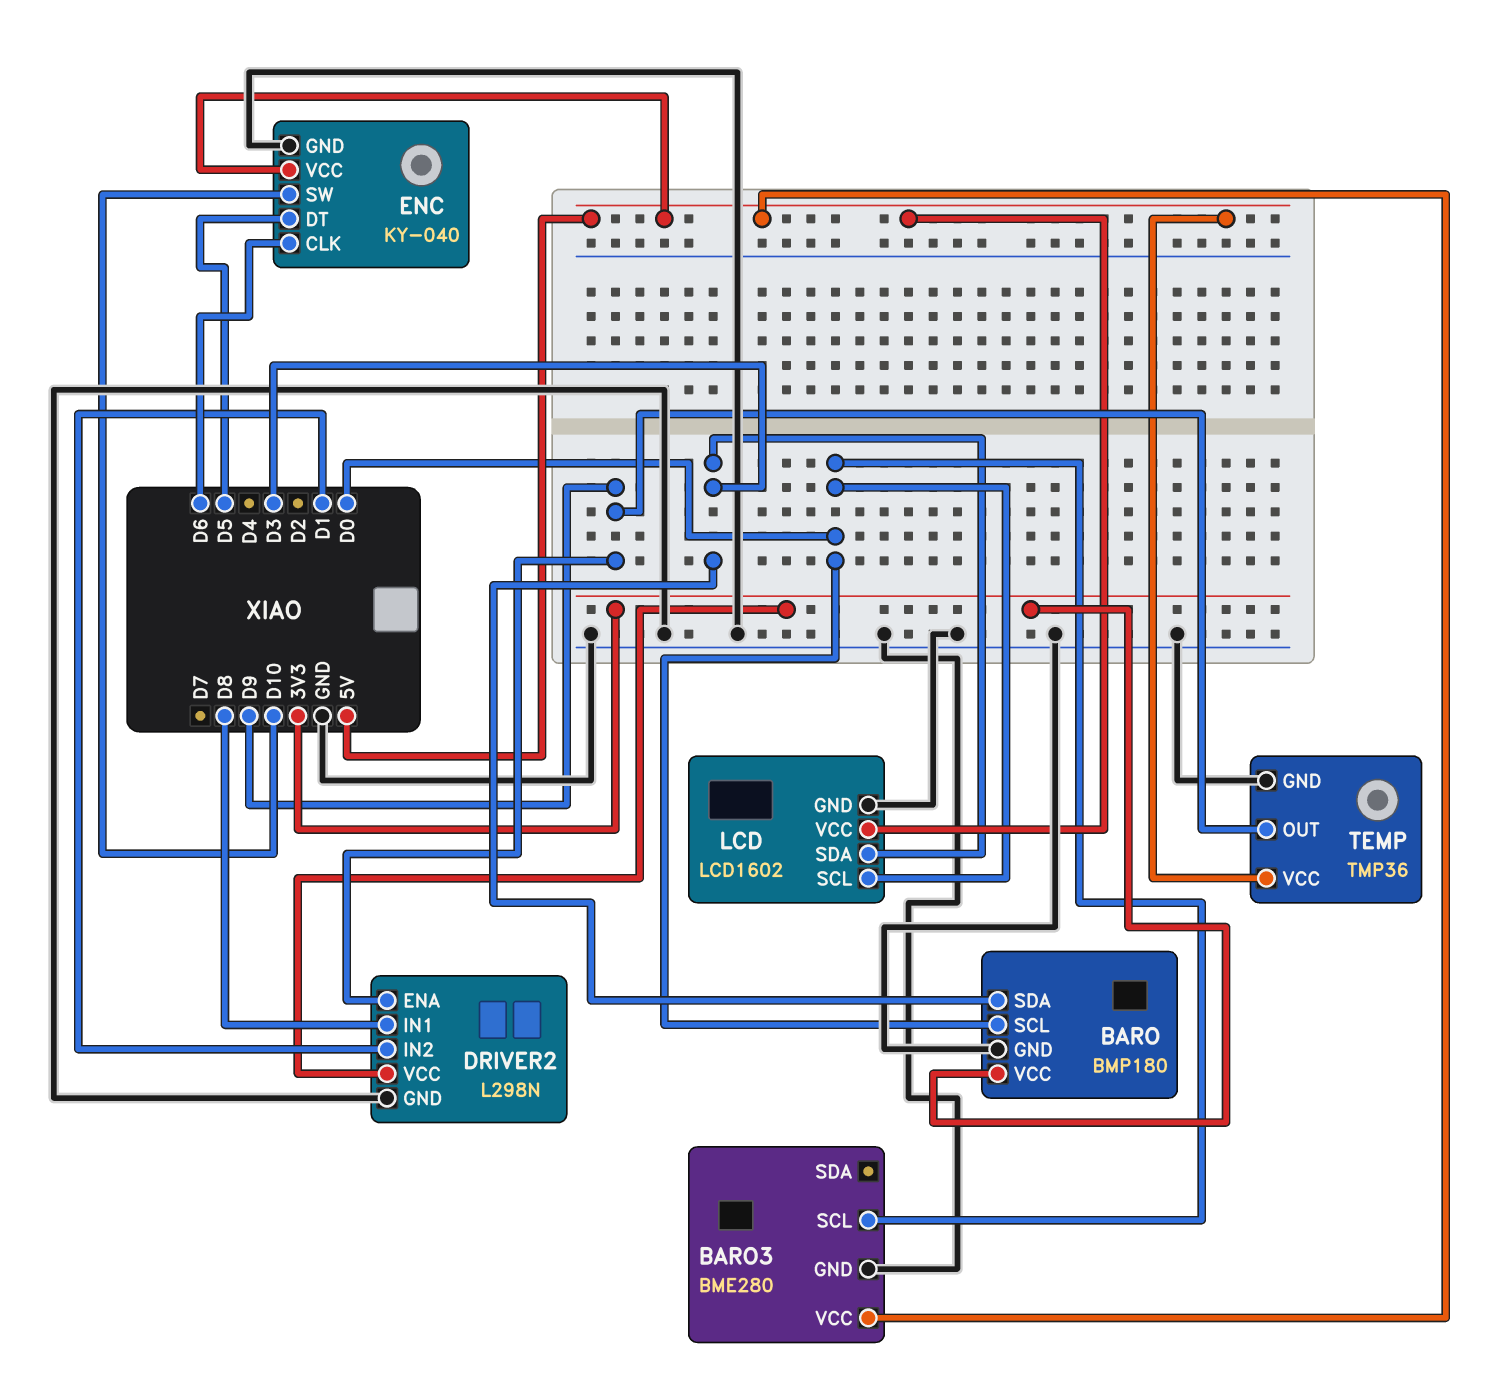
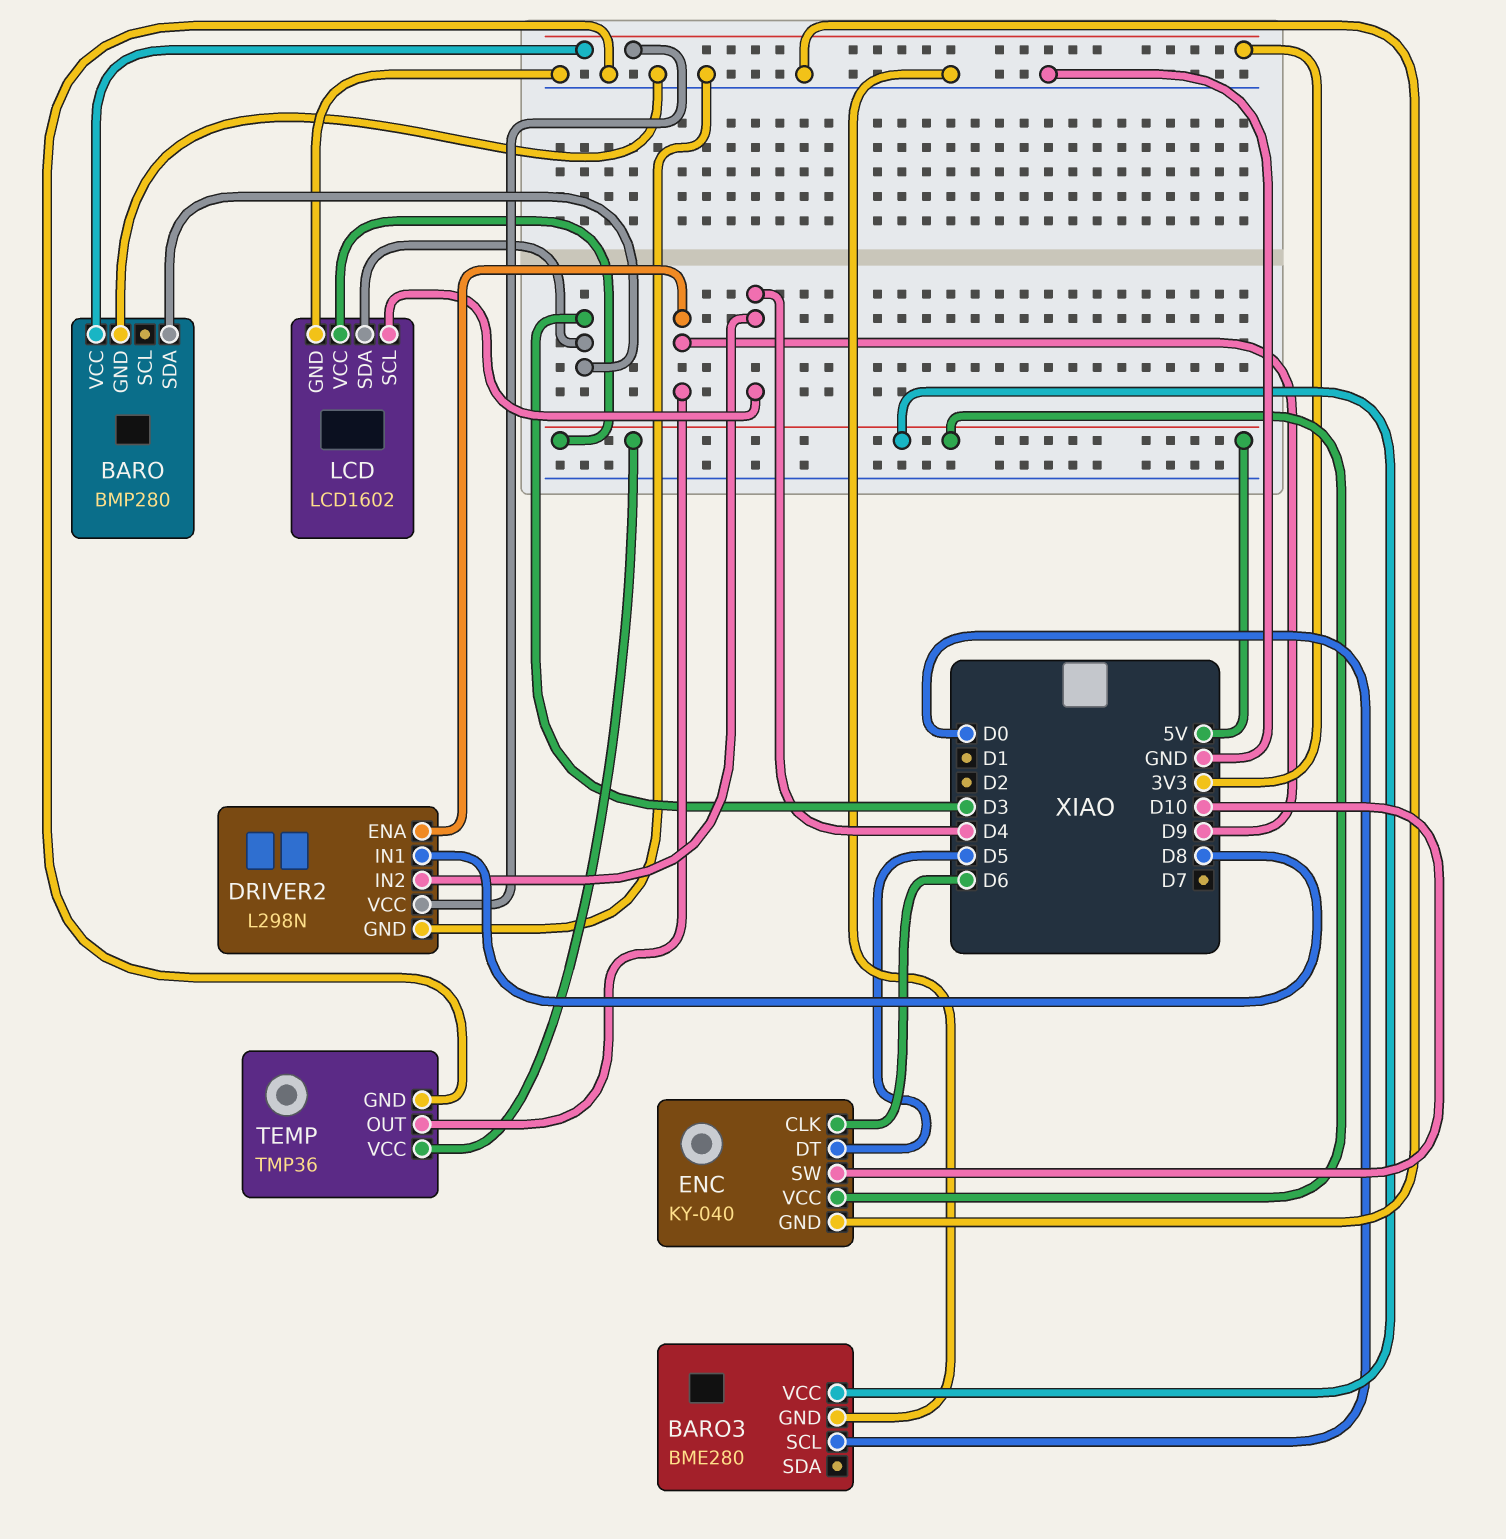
BARO: BMP180 -> BMP280
BARO pin SCL: D0 -> none
DRIVER2 pin IN2: D1 -> D4
LCD pin SCL: D0 -> D4

